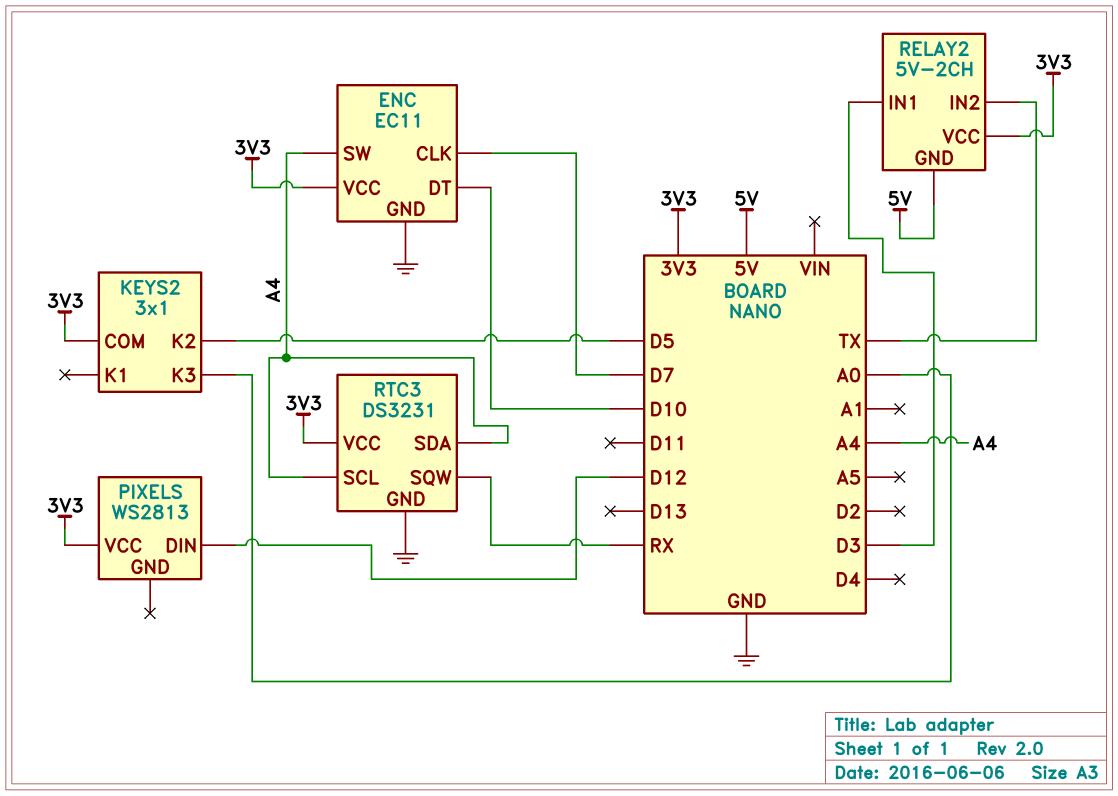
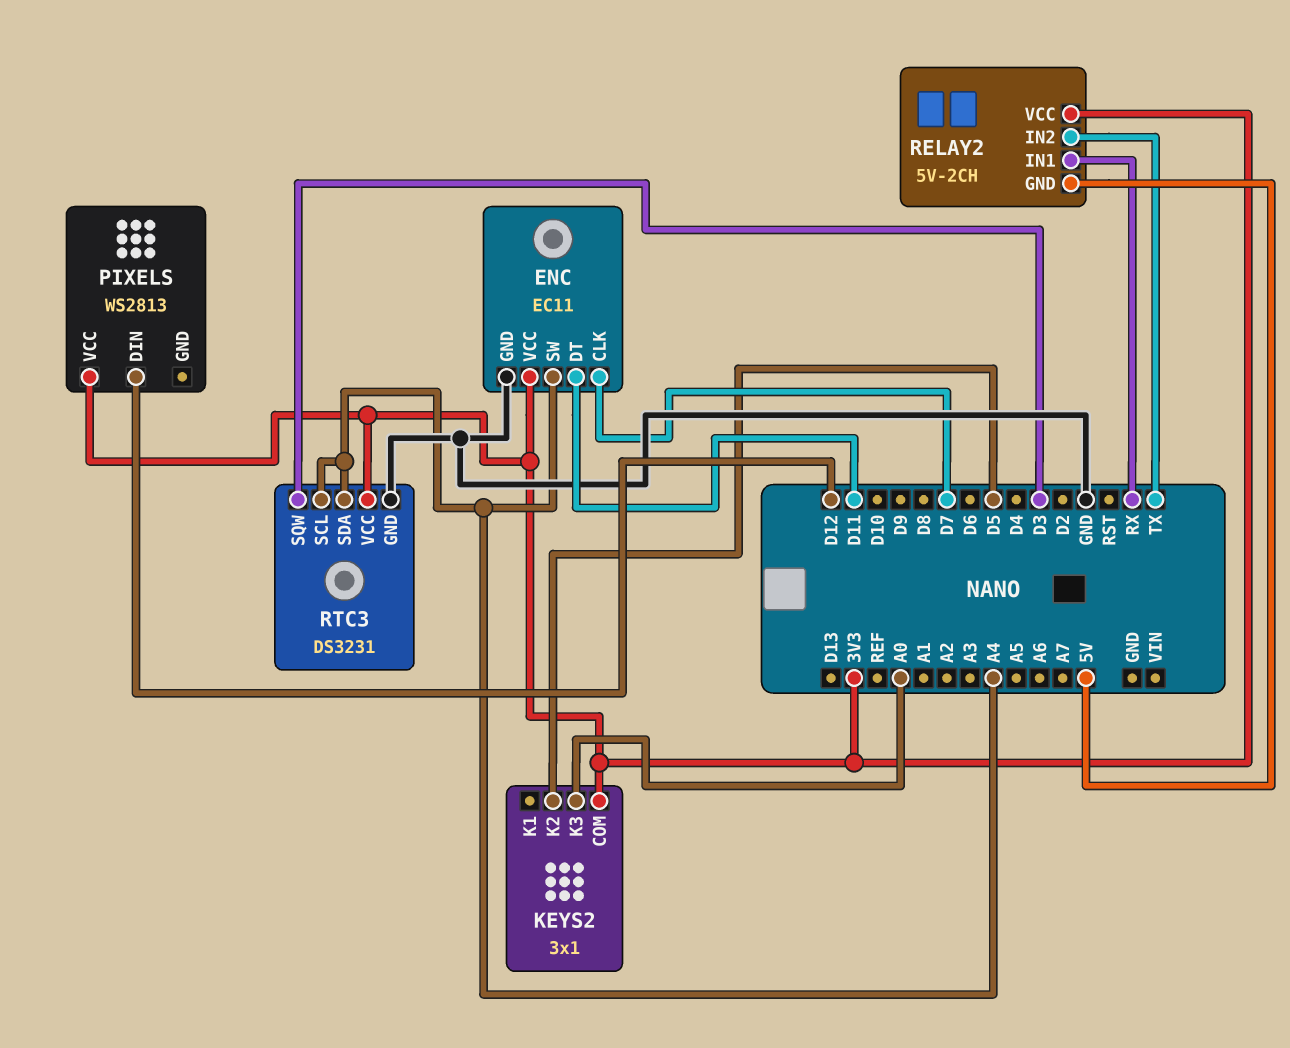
ENC pin DT: D10 -> D11
RELAY2 pin IN1: D3 -> RX
RTC3 pin SQW: RX -> D3

